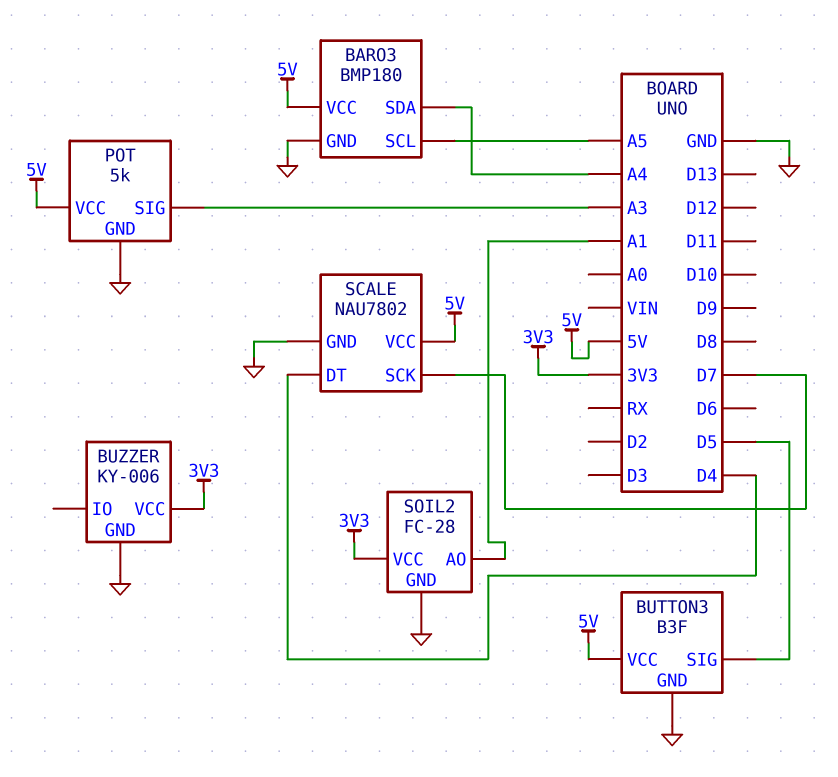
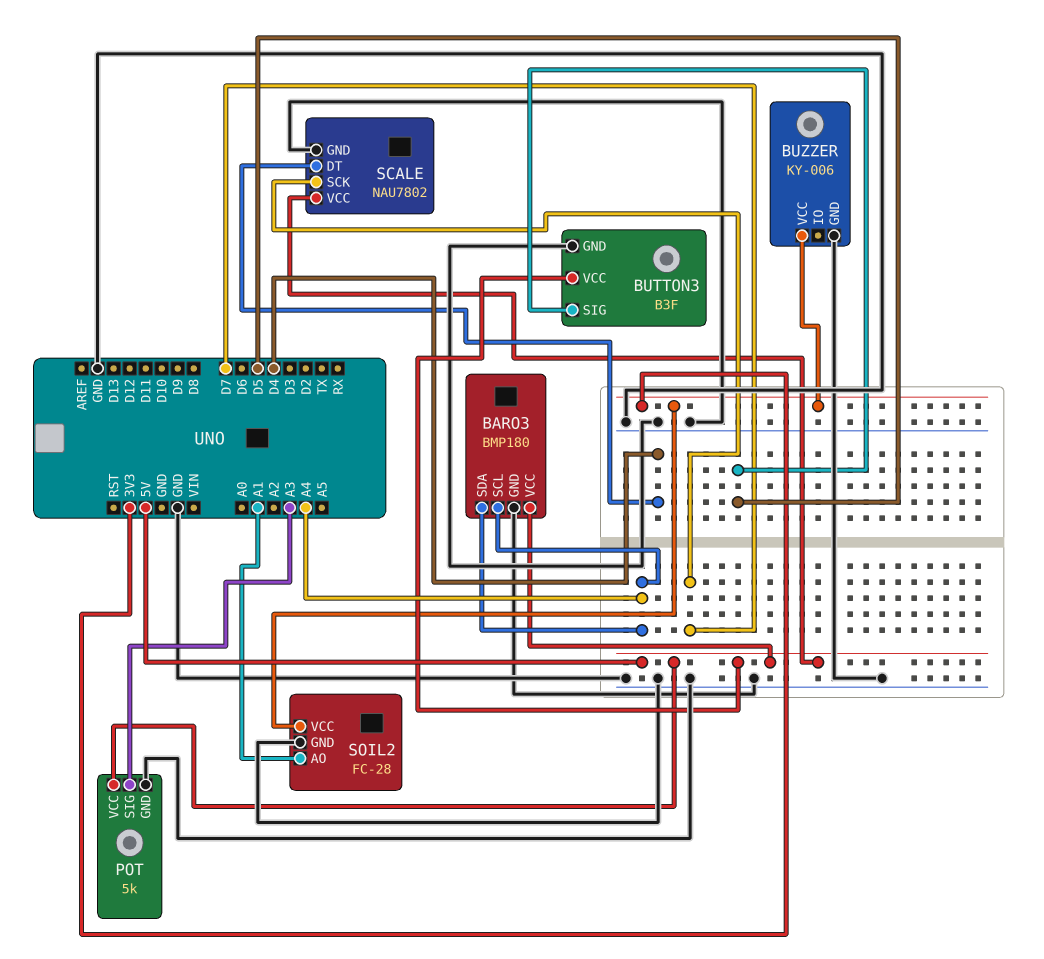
BARO3 pin SCL: A5 -> A4

